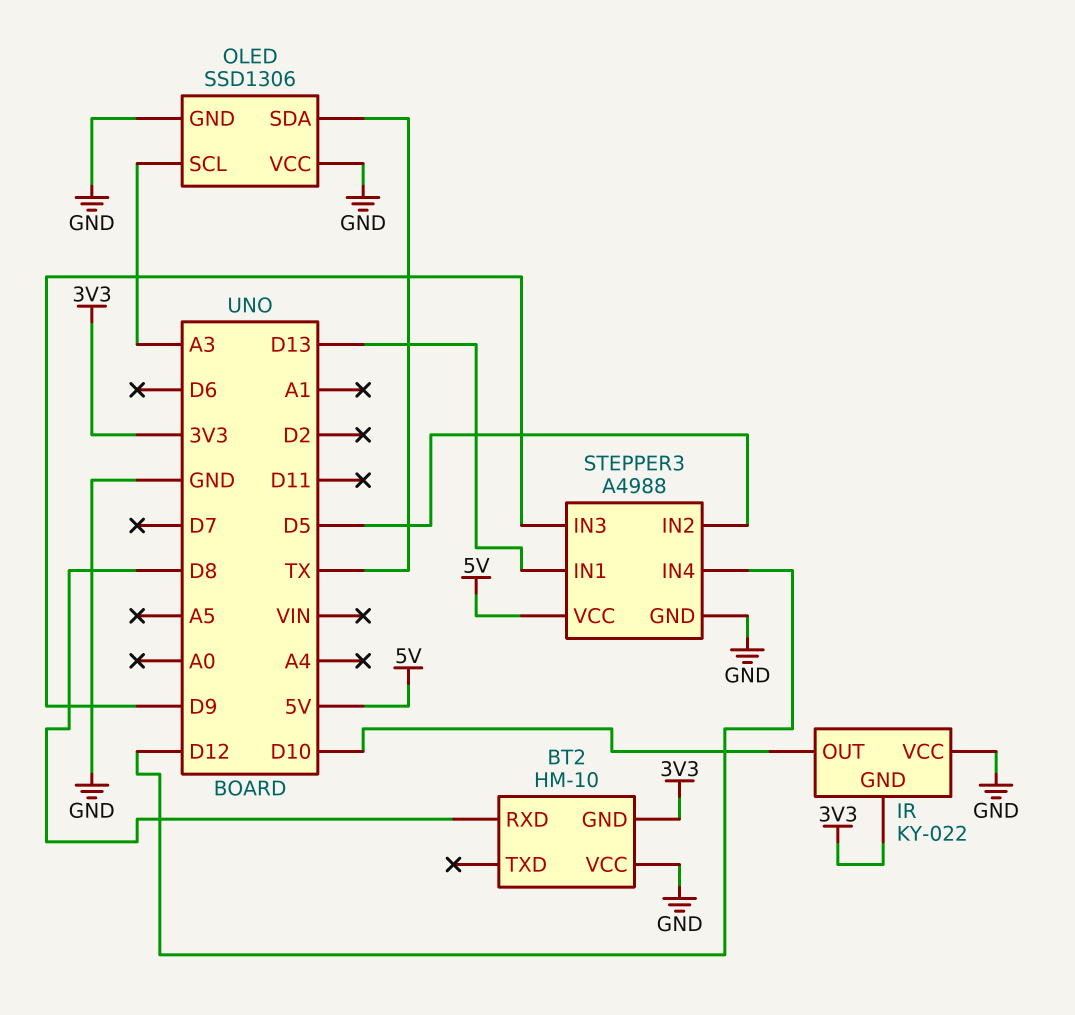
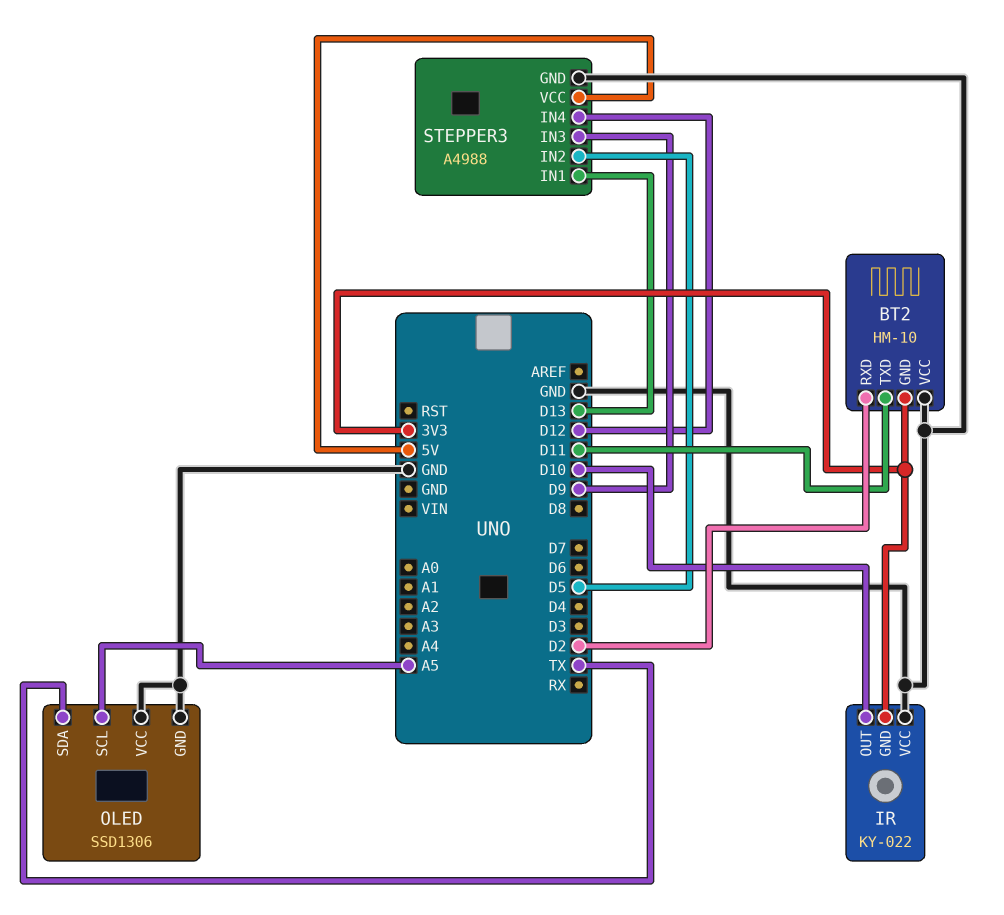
BT2 pin RXD: D8 -> D2
BT2 pin TXD: none -> D11
OLED pin SCL: A3 -> A5

